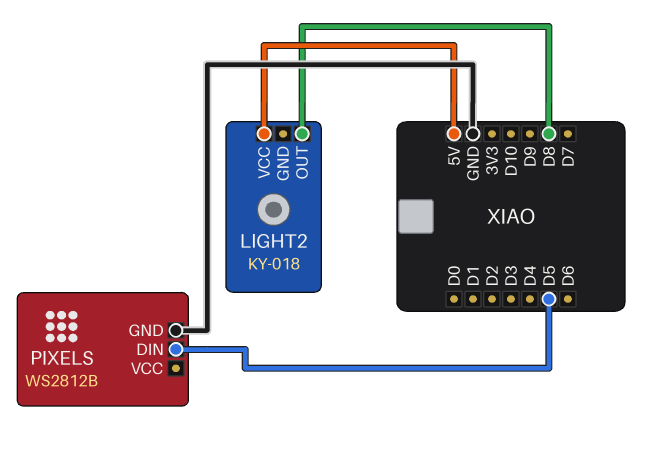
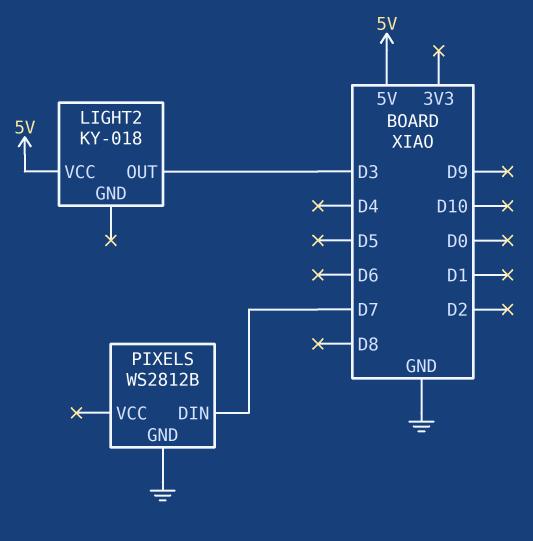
LIGHT2 pin OUT: D8 -> D3
PIXELS pin DIN: D5 -> D7

